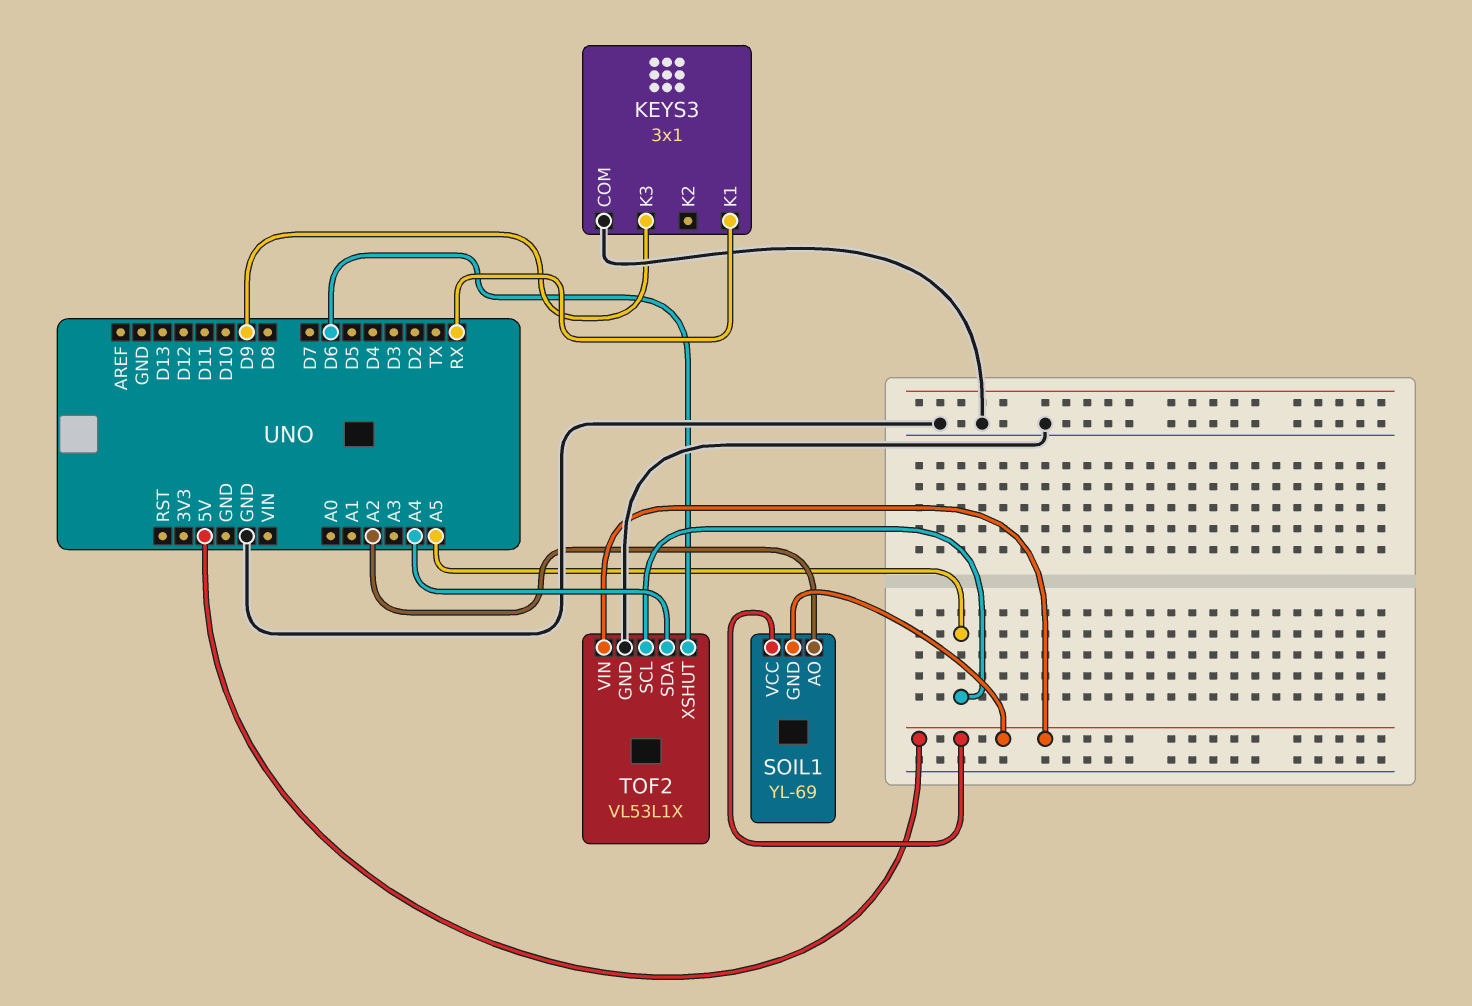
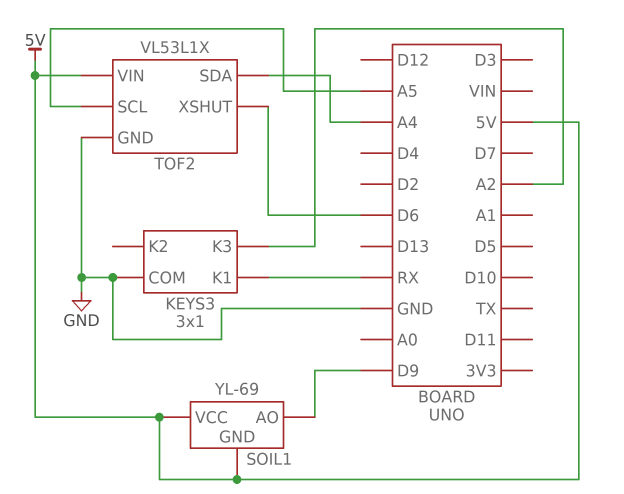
KEYS3 pin K3: D9 -> A2
SOIL1 pin AO: A2 -> D9

